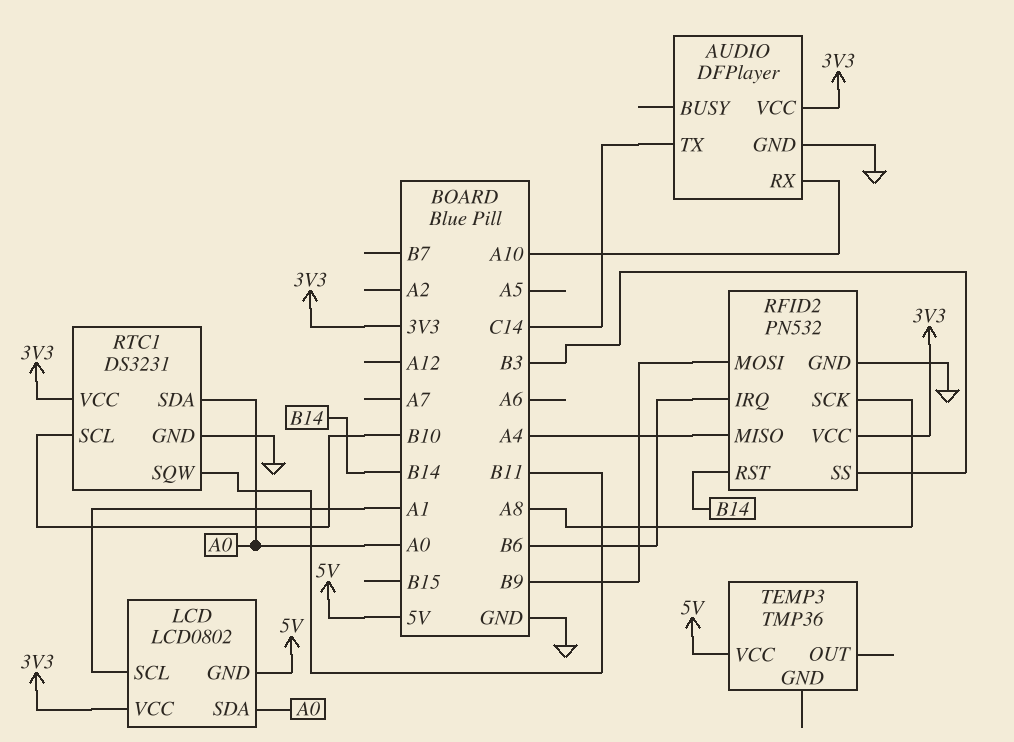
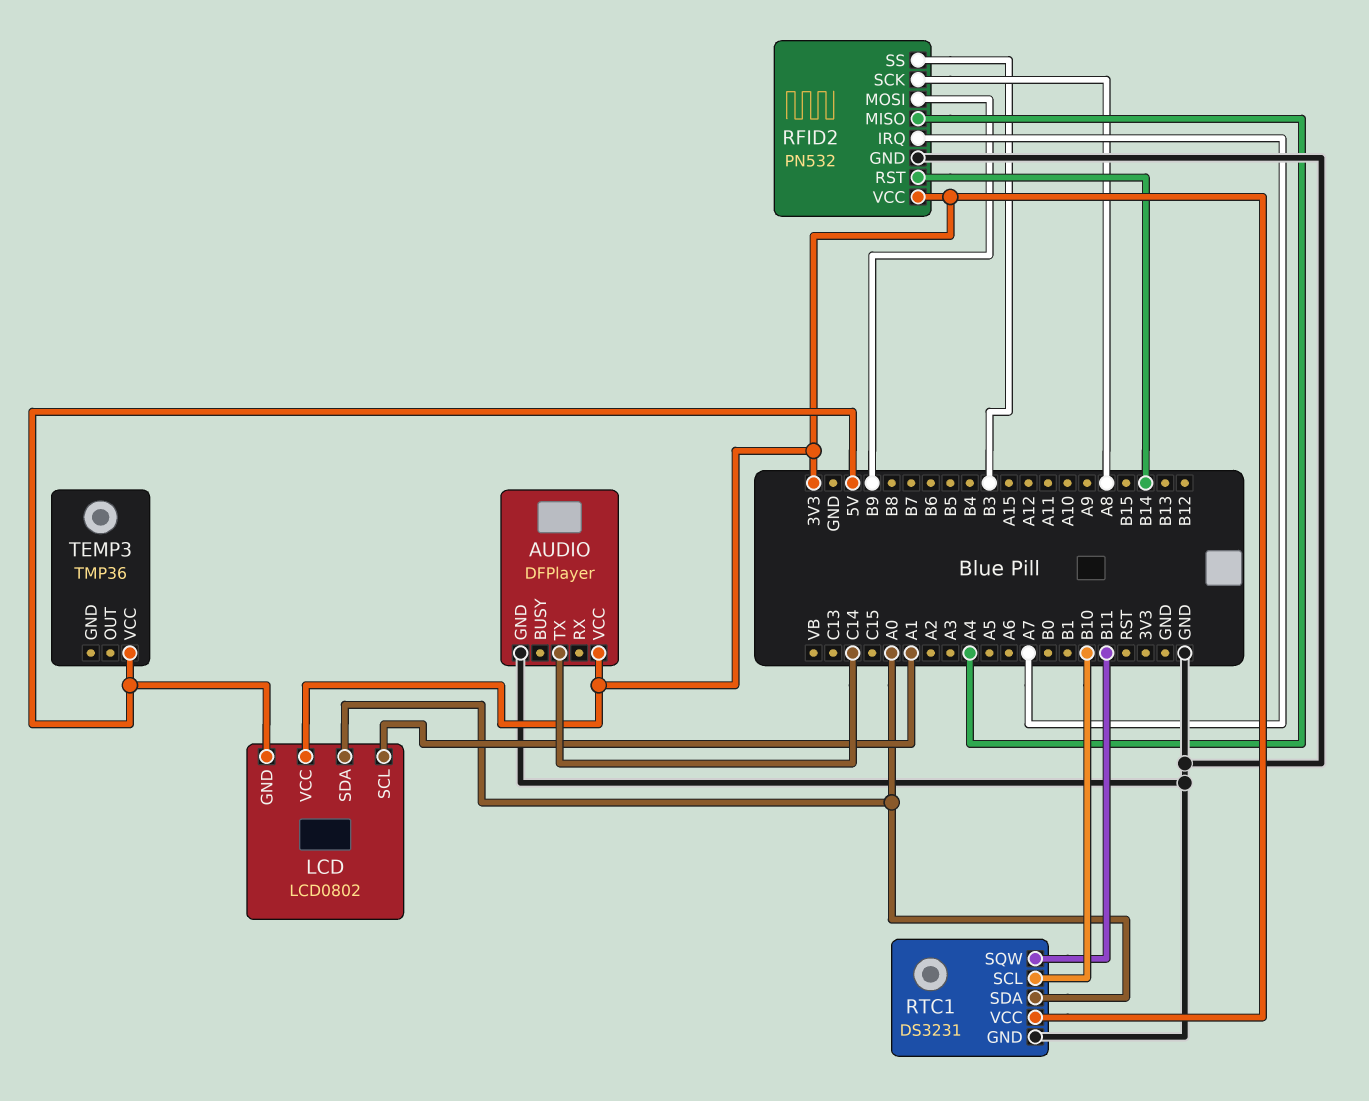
AUDIO pin RX: A10 -> none
RFID2 pin IRQ: B6 -> A7

